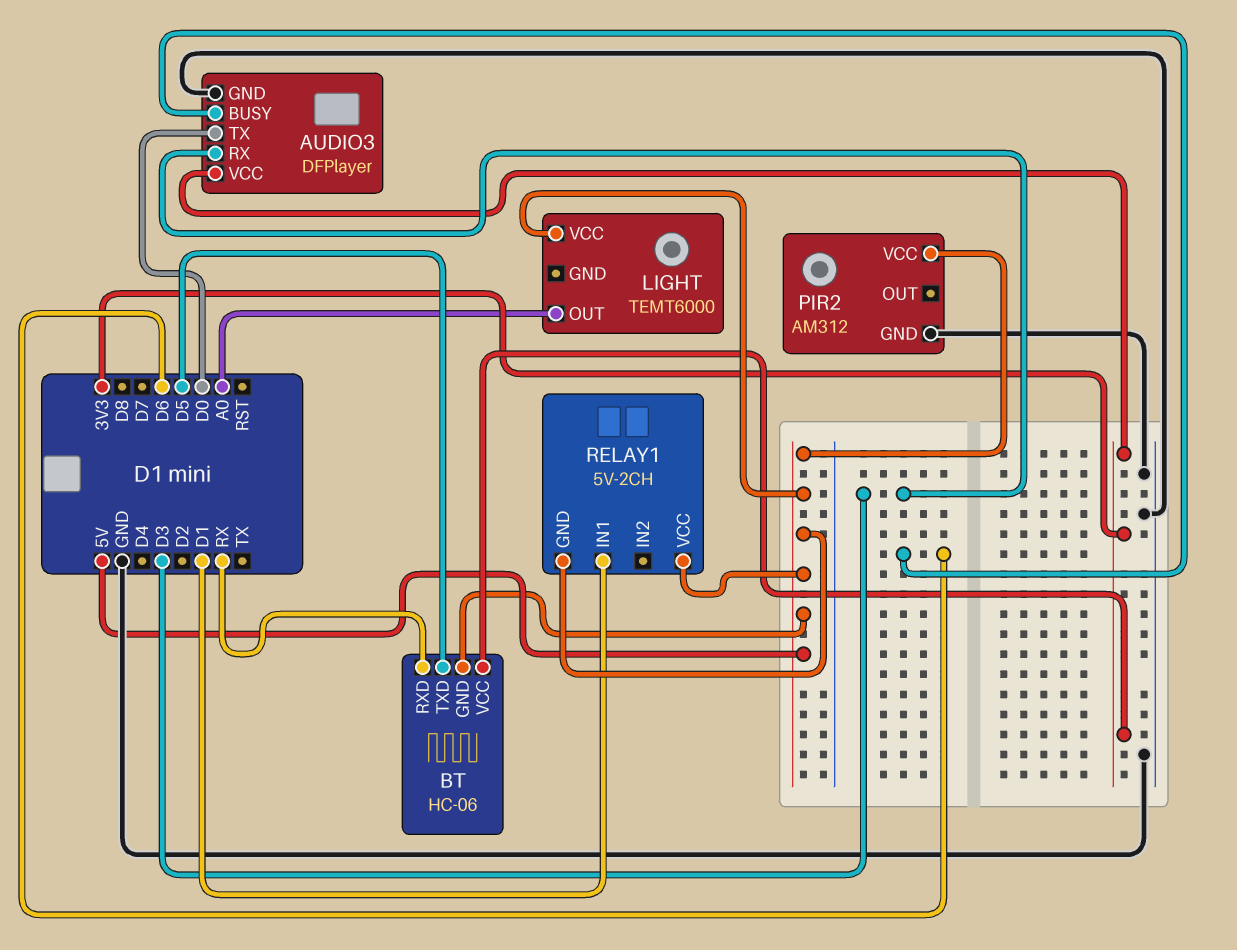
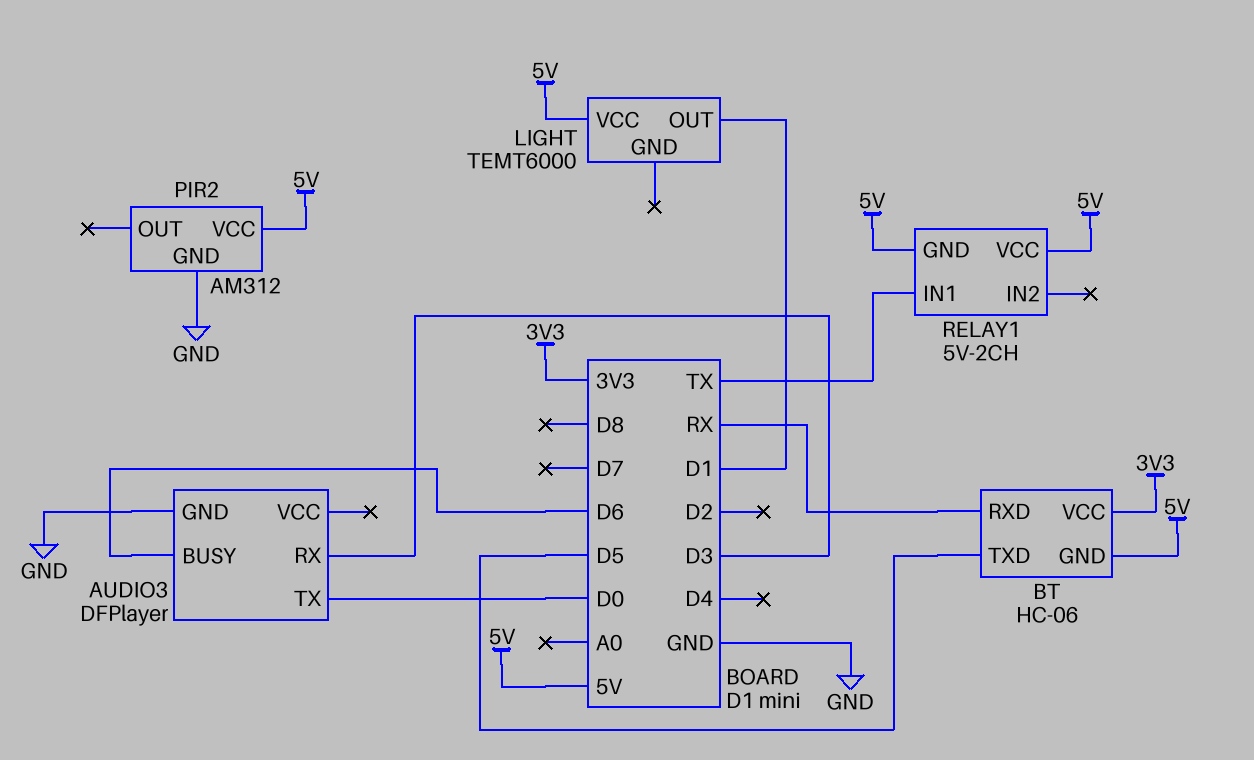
AUDIO3 pin VCC: 3V3 -> none
LIGHT pin OUT: A0 -> D1
RELAY1 pin IN1: D1 -> TX

